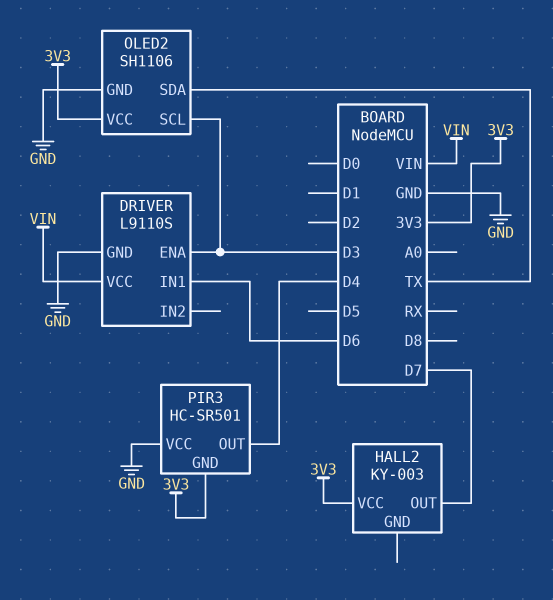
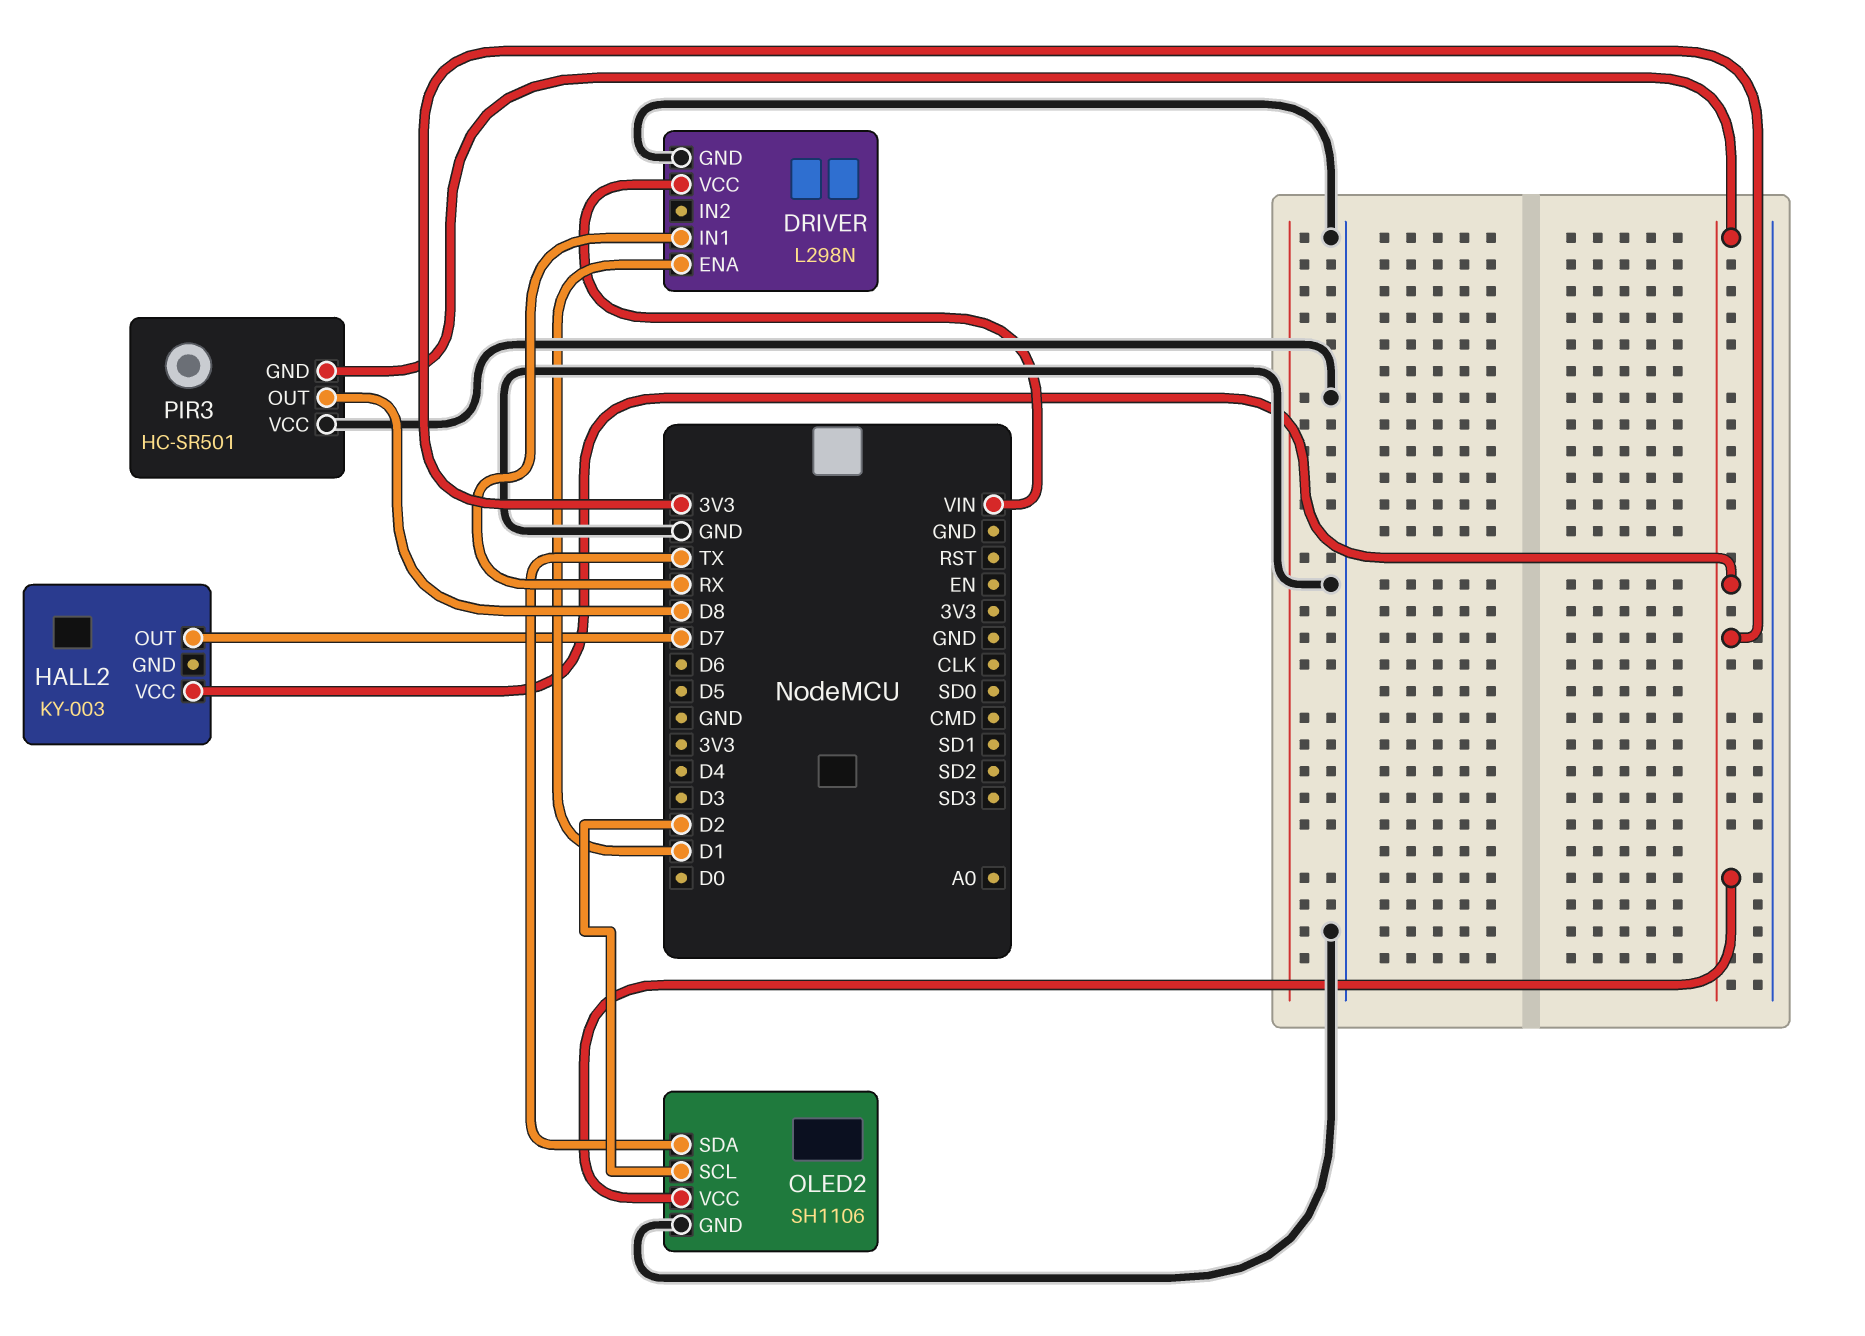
DRIVER: L9110S -> L298N
DRIVER pin ENA: D3 -> D1
DRIVER pin IN1: D6 -> RX
OLED2 pin SCL: D3 -> D2
PIR3 pin OUT: D4 -> D8

